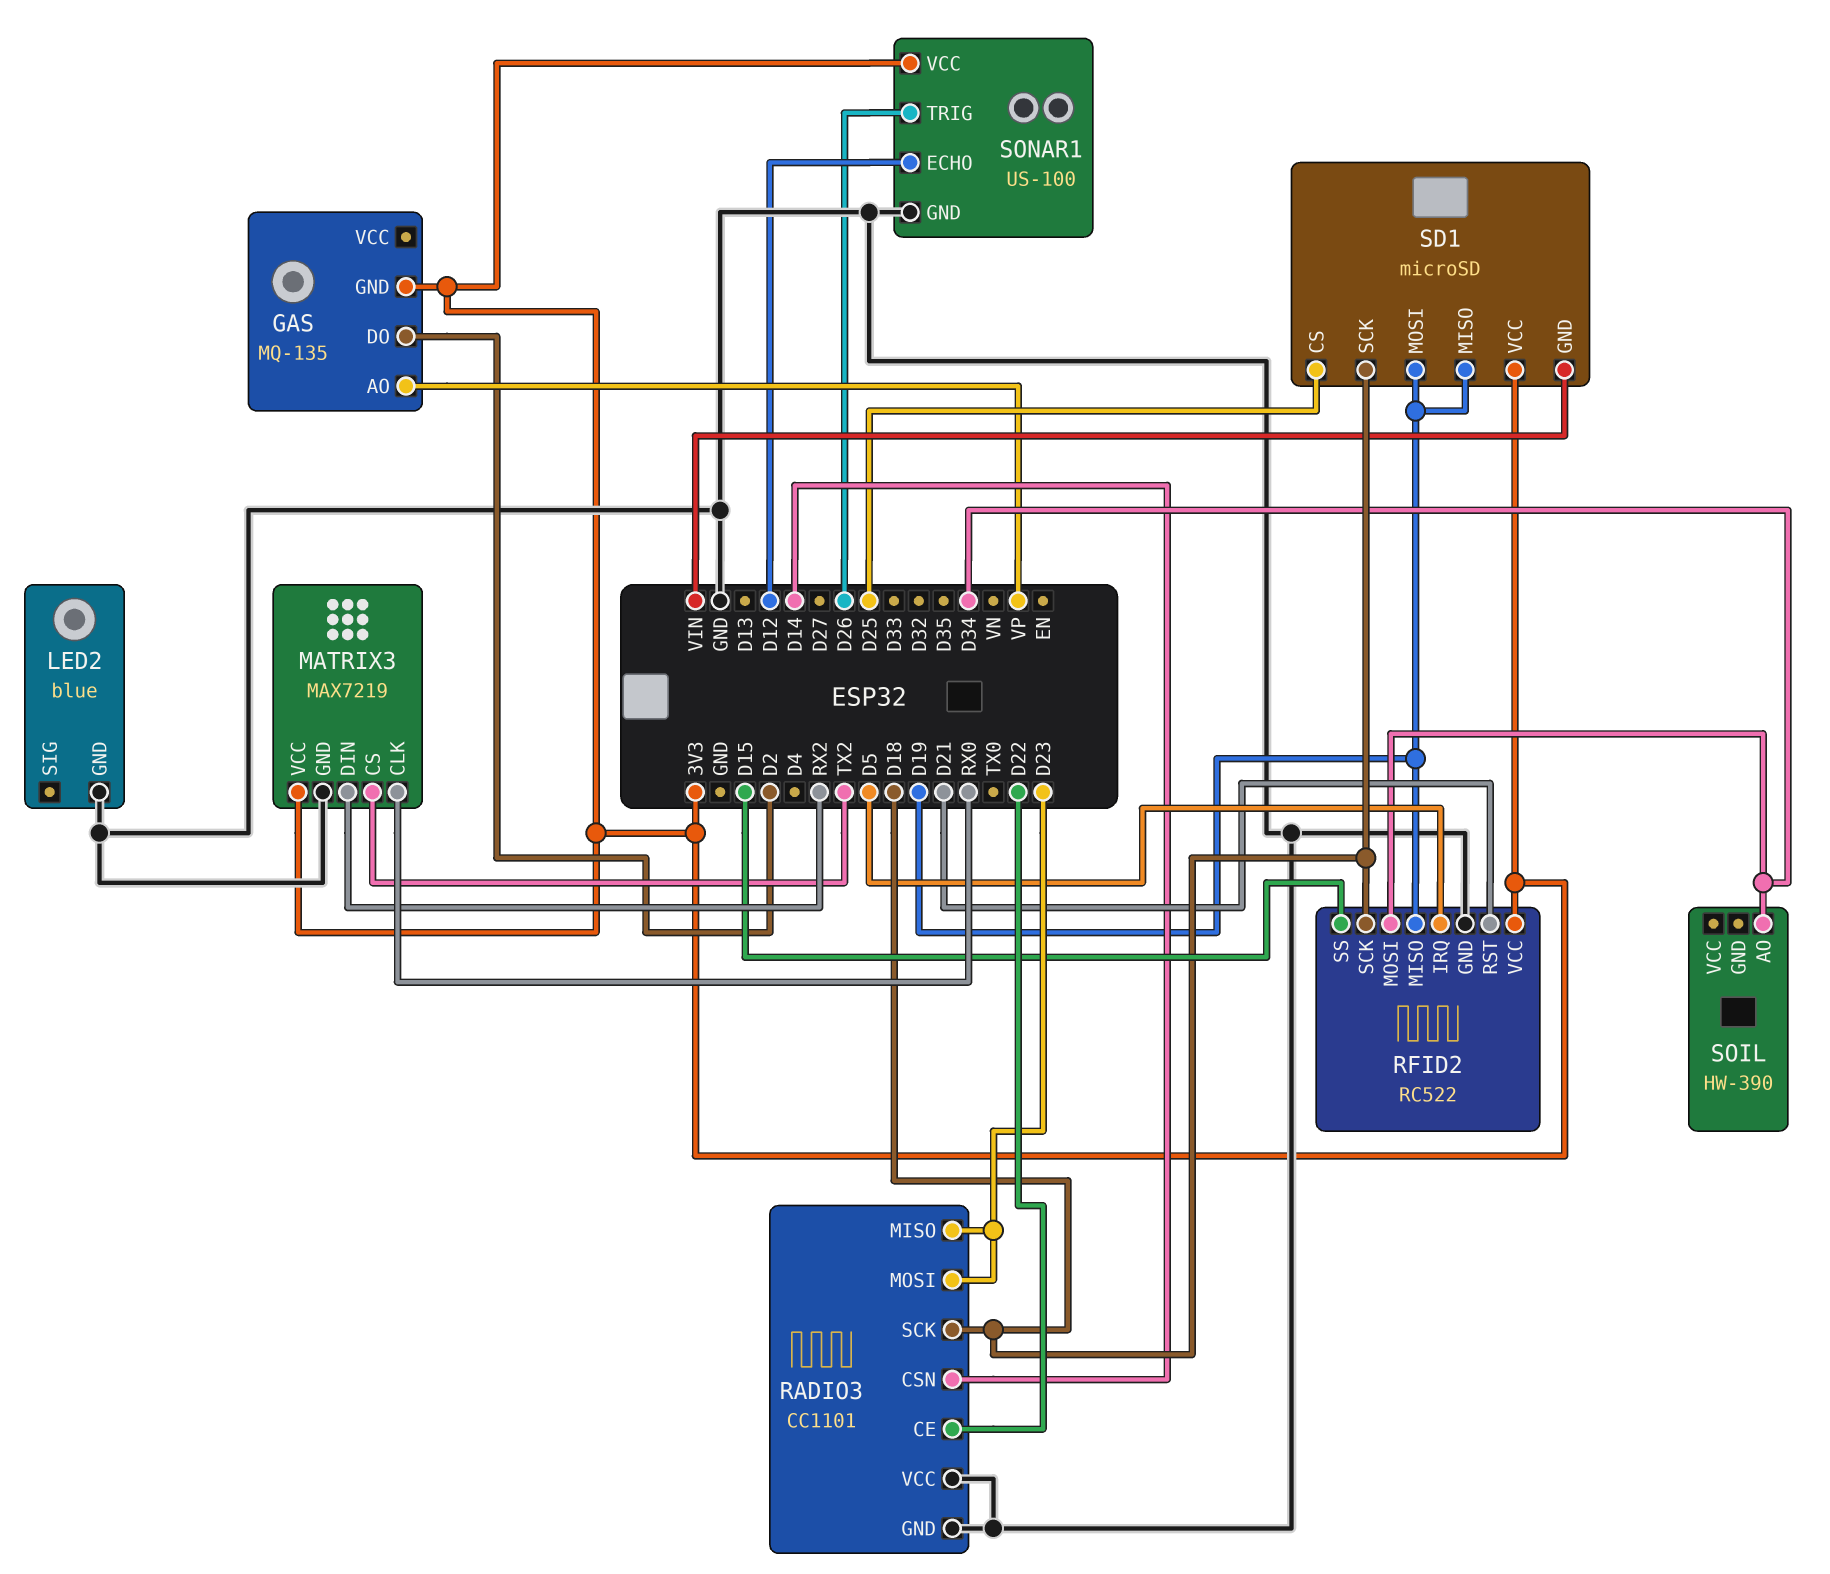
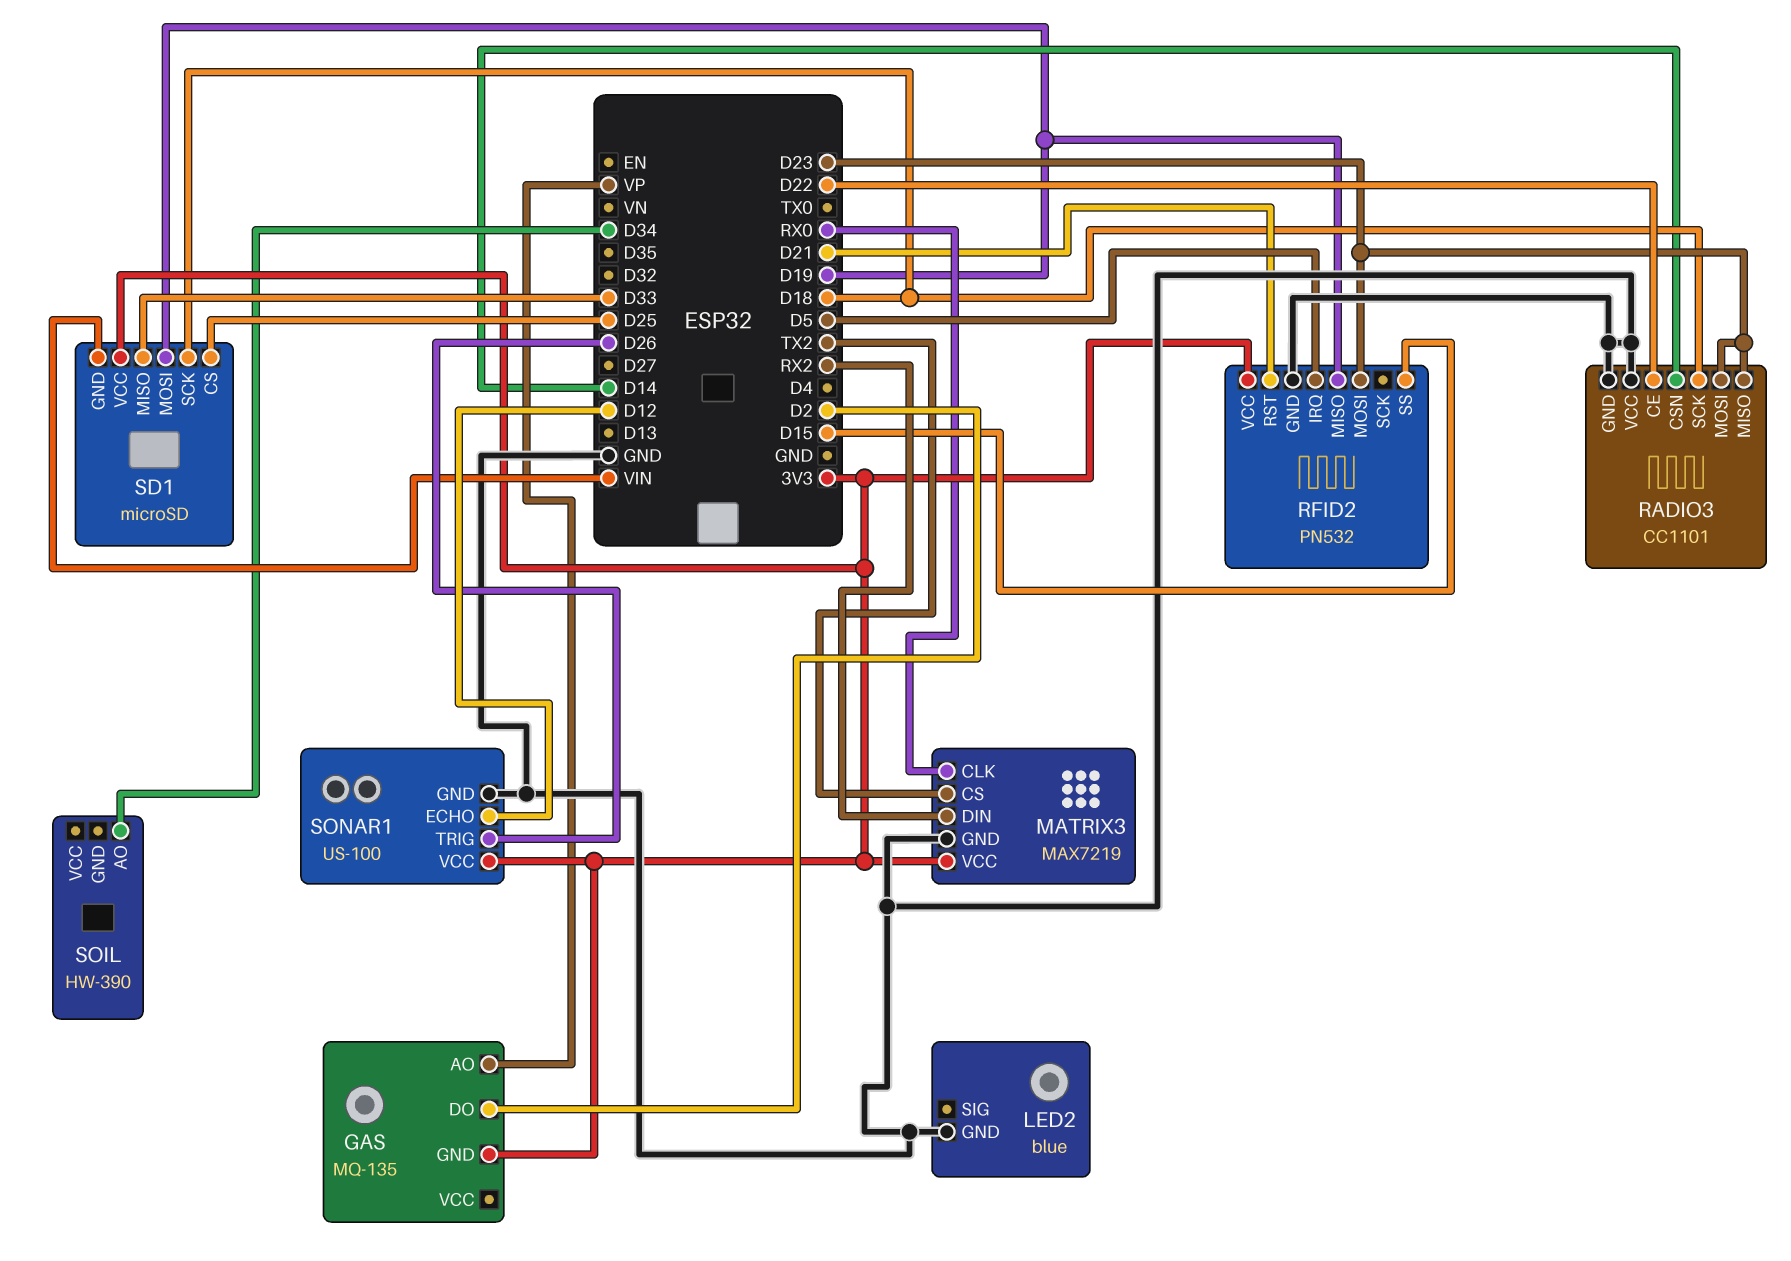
RFID2: RC522 -> PN532
RFID2 pin MOSI: D34 -> D23
RFID2 pin SCK: D18 -> none
SD1 pin MISO: D19 -> D33

